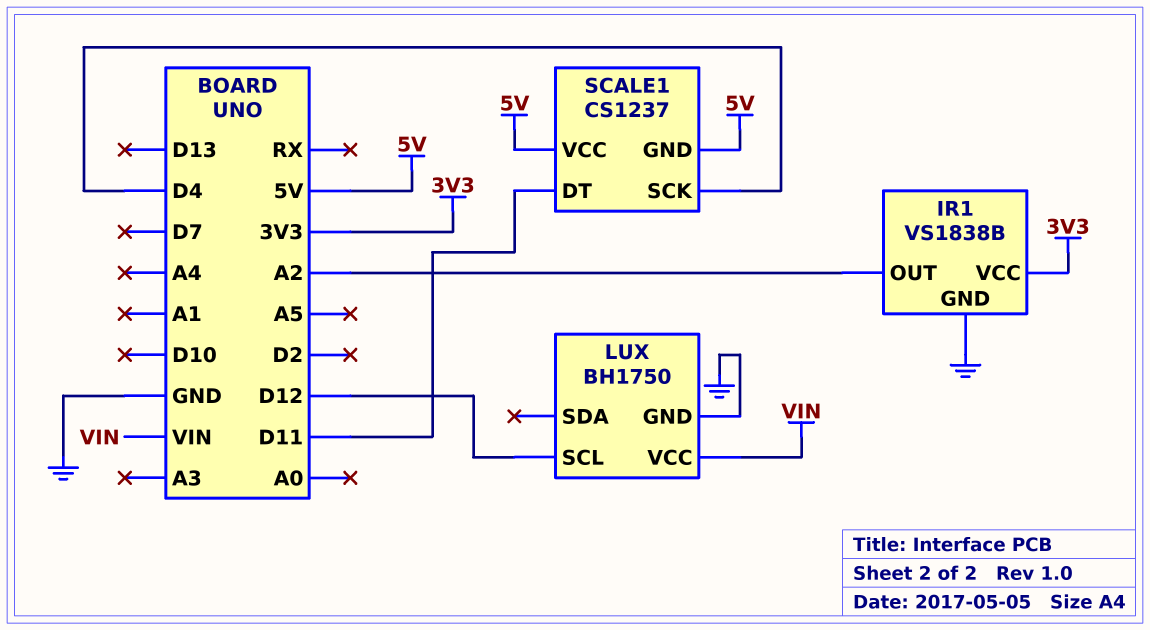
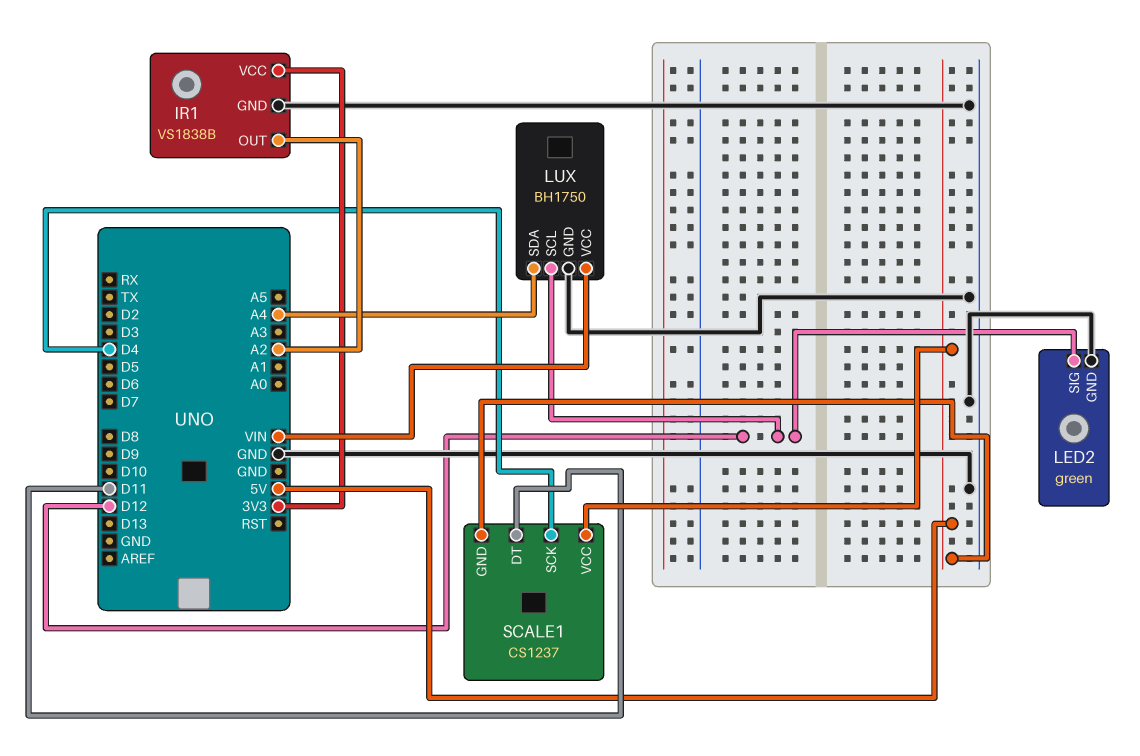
LED2: none -> green
LED2 pin GND: none -> GND
LED2 pin SIG: none -> D12
LUX pin SDA: none -> A4

